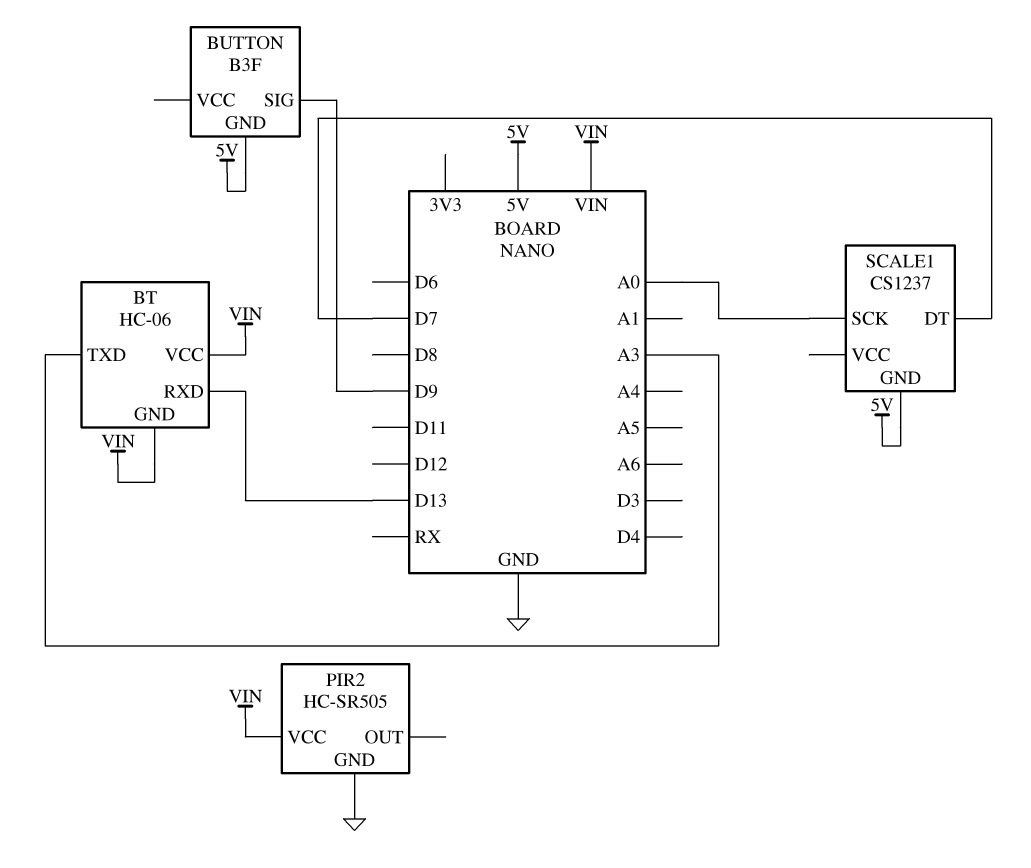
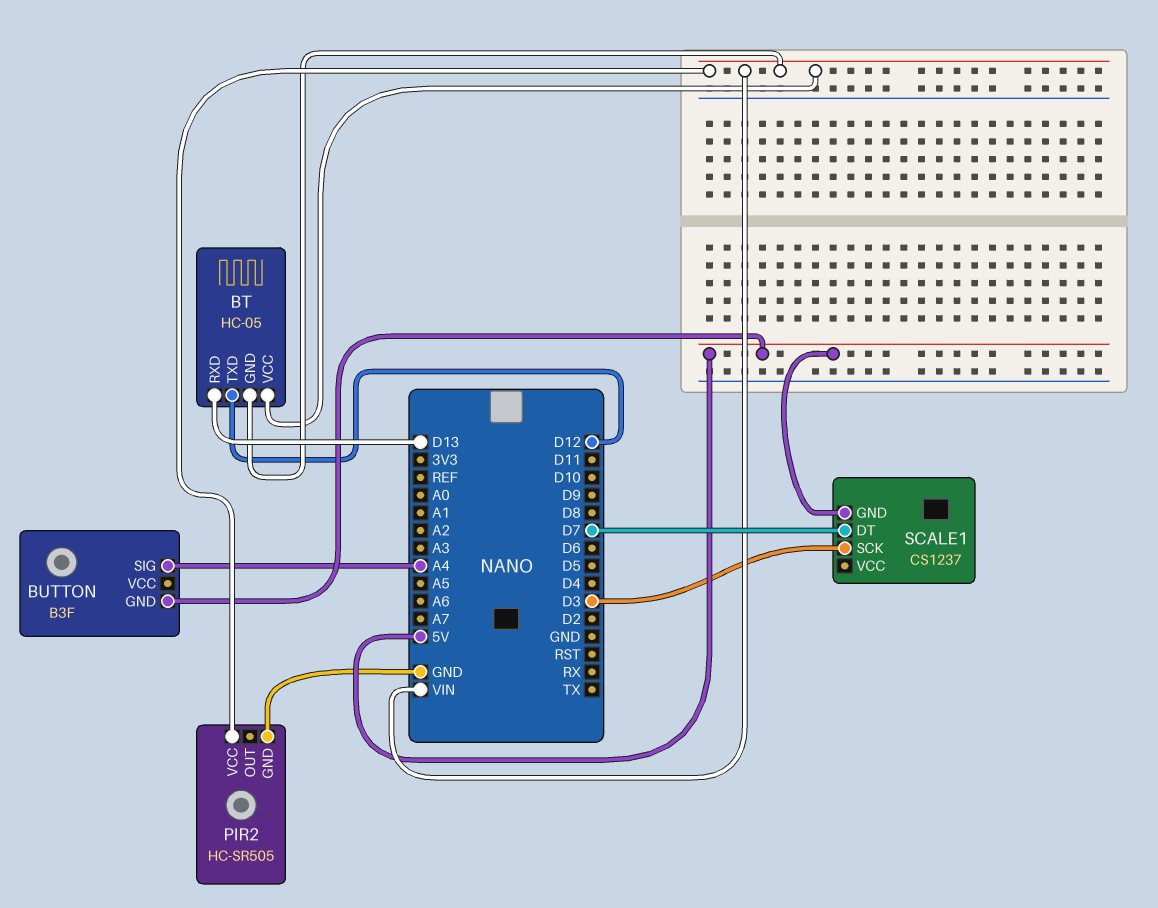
BT: HC-06 -> HC-05
BT pin TXD: A3 -> D12
BUTTON pin SIG: D9 -> A4
SCALE1 pin SCK: A0 -> D3

